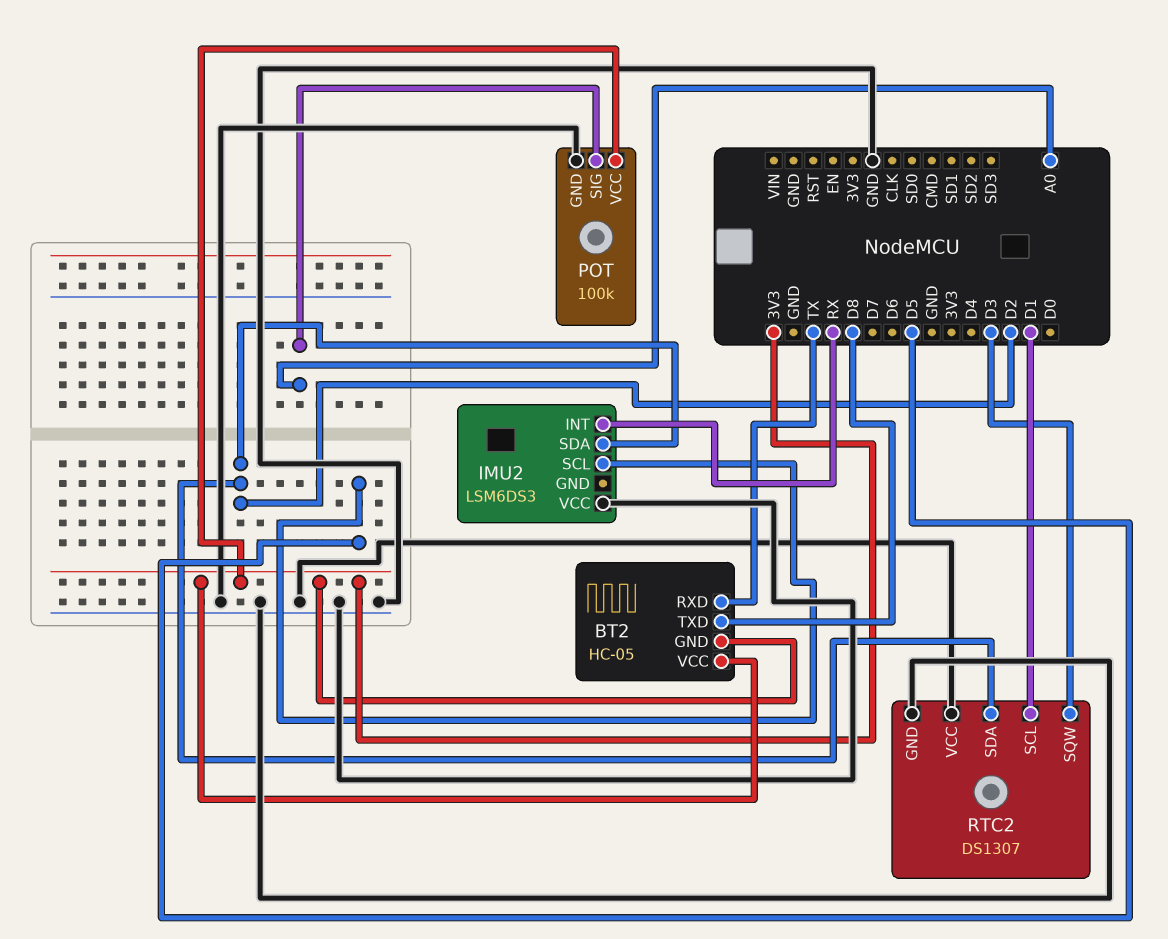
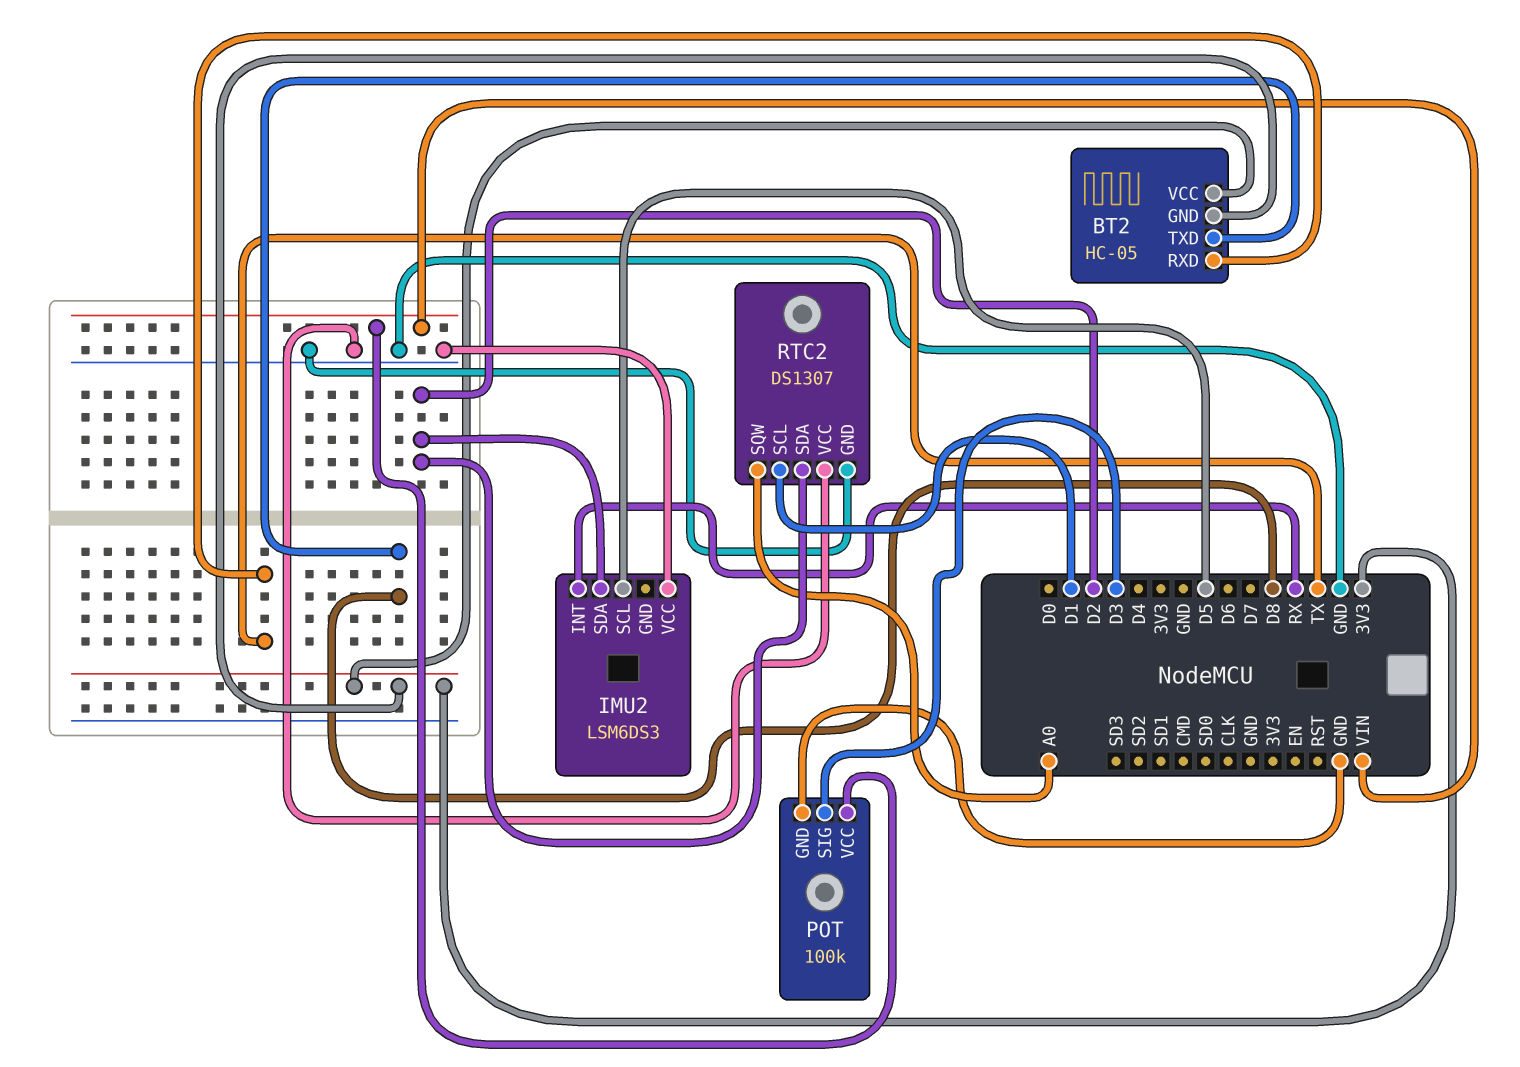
POT pin SIG: A0 -> D3
POT pin VCC: 3V3 -> VIN
RTC2 pin SQW: D3 -> A0

